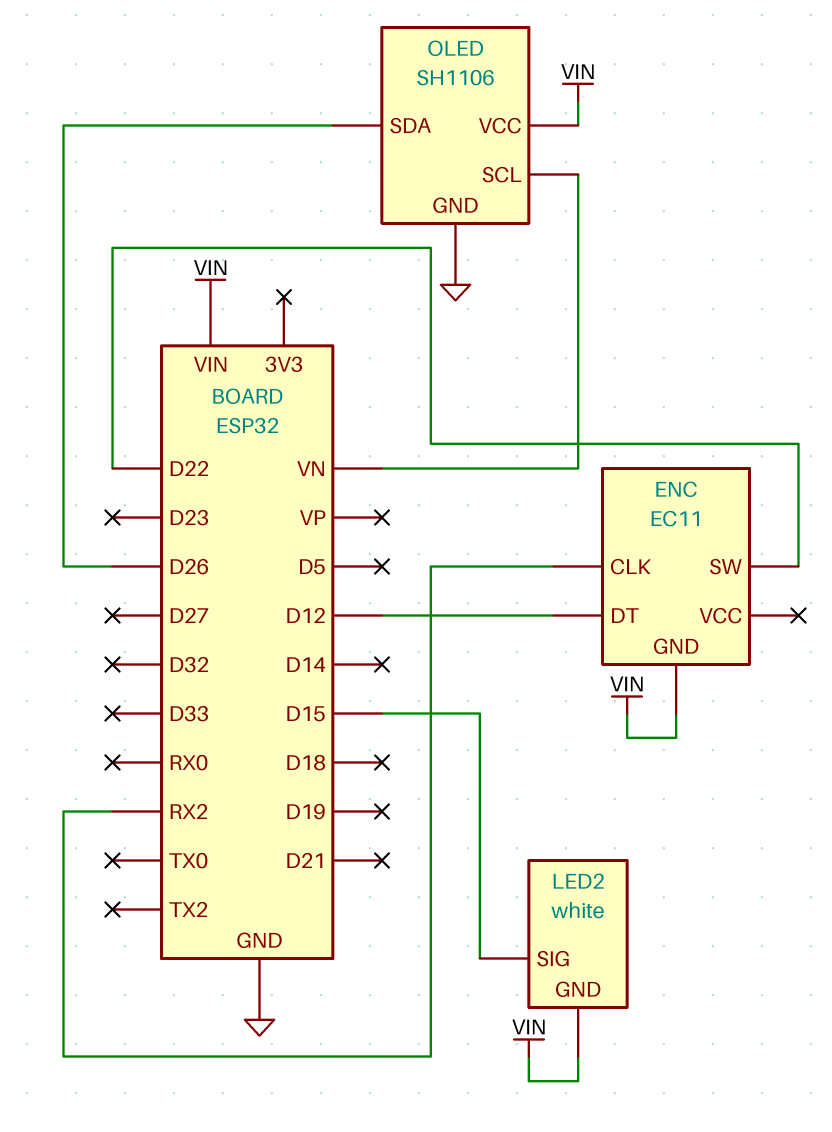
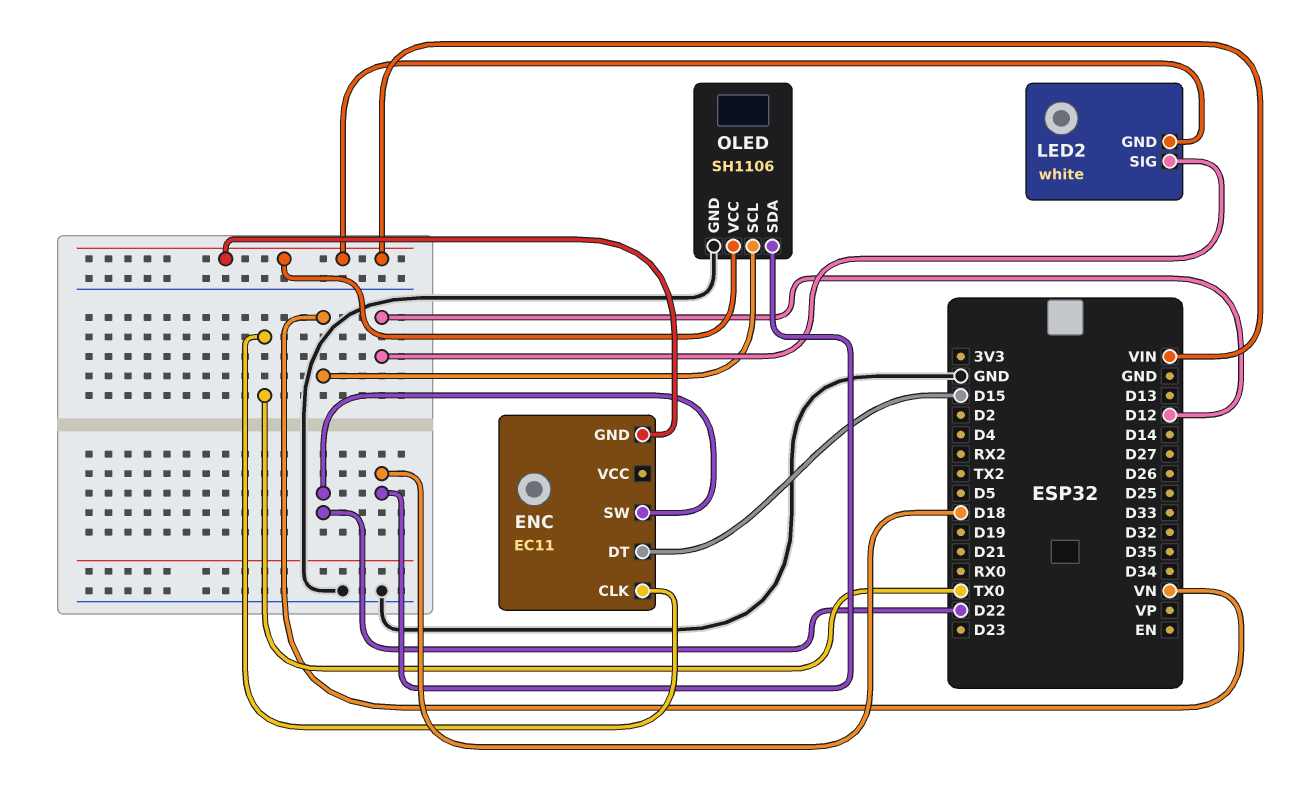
ENC pin CLK: RX2 -> TX0
ENC pin DT: D12 -> D15
LED2 pin SIG: D15 -> D12
OLED pin SDA: D26 -> D18

